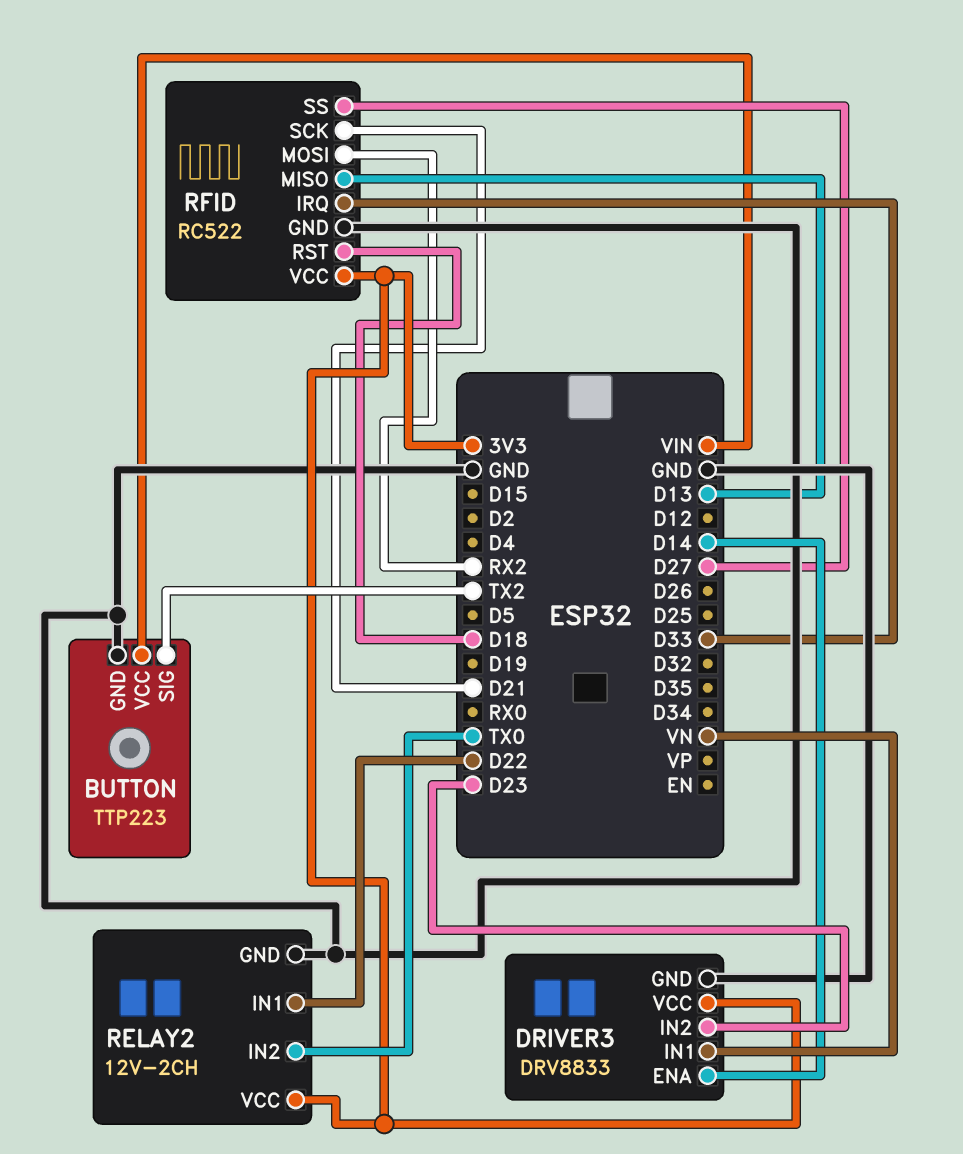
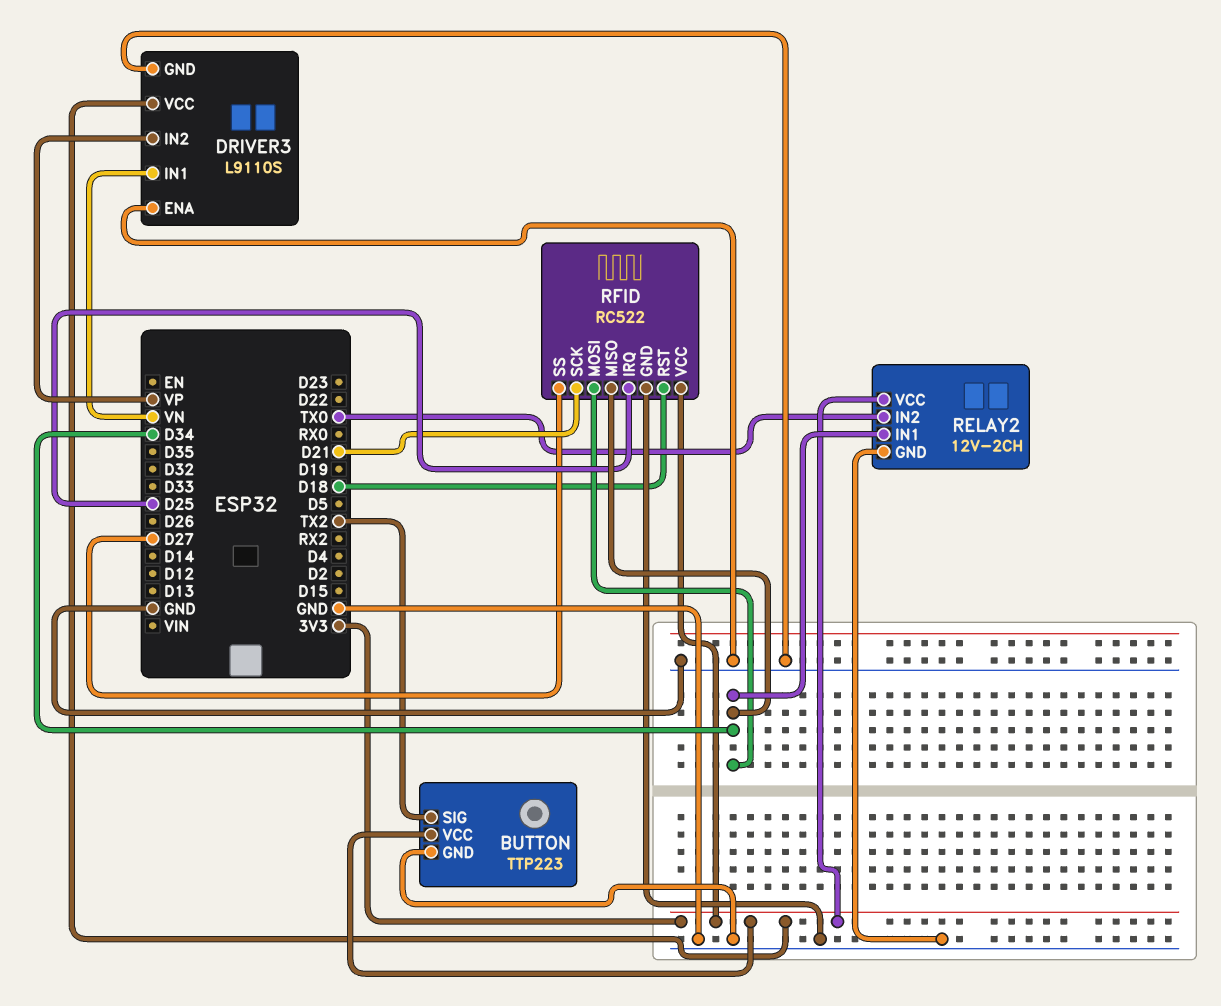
BUTTON pin VCC: VIN -> 3V3
DRIVER3: DRV8833 -> L9110S
DRIVER3 pin ENA: D14 -> GND
DRIVER3 pin IN2: D23 -> VP
RELAY2 pin IN1: D22 -> D34
RFID pin IRQ: D33 -> D25
RFID pin MISO: D13 -> D34
RFID pin MOSI: RX2 -> D34

